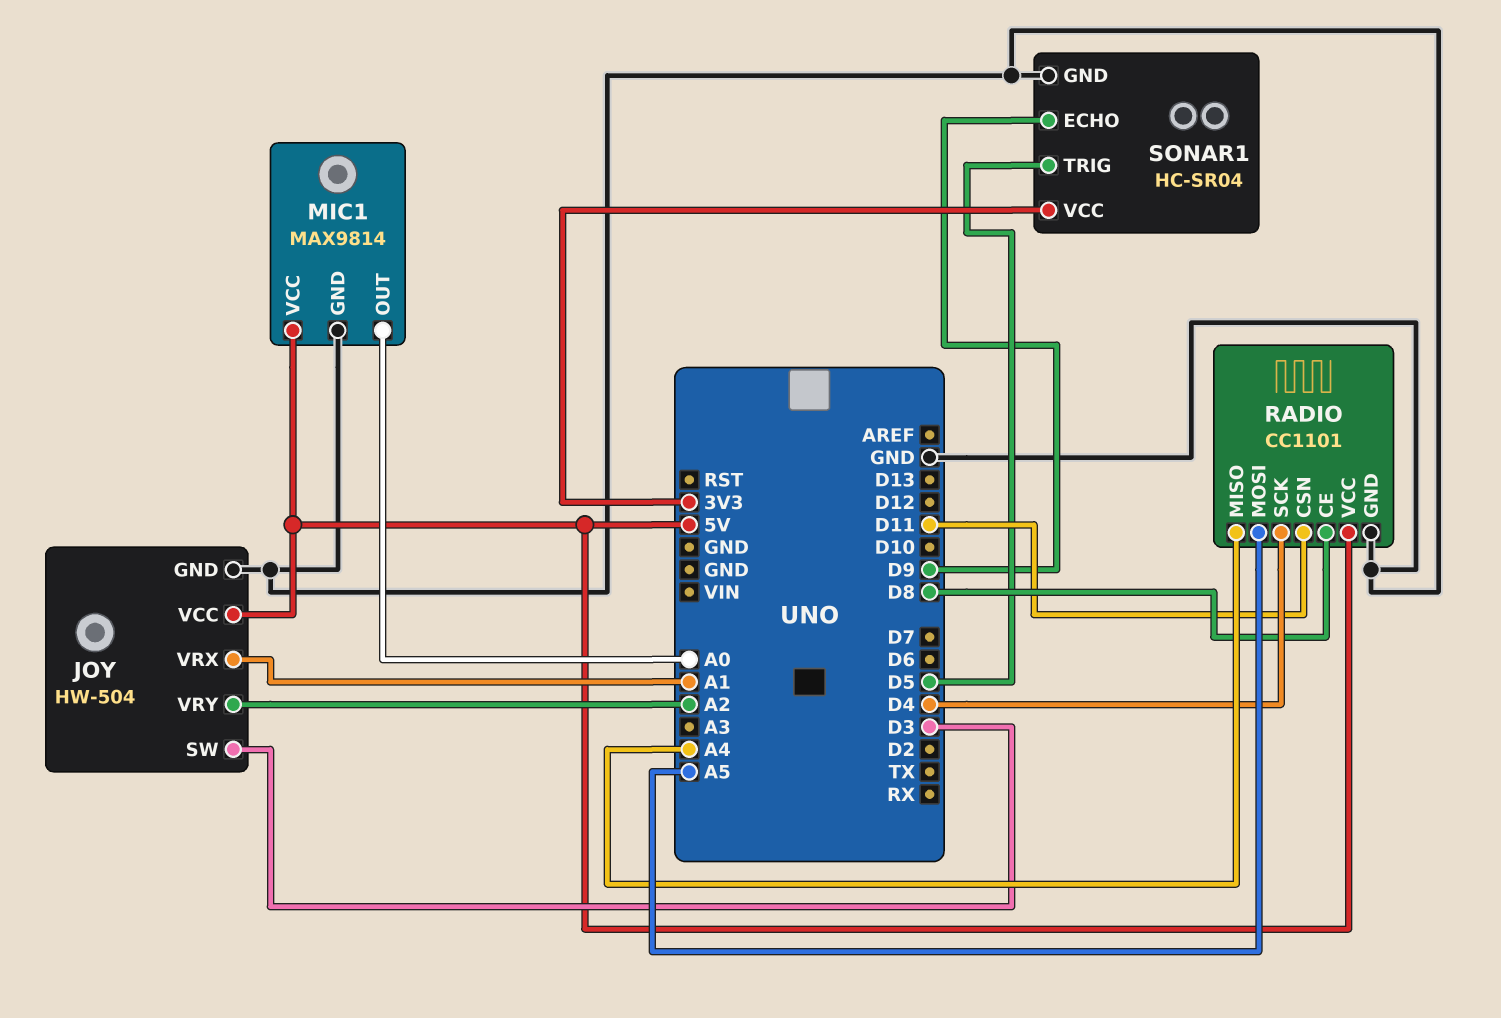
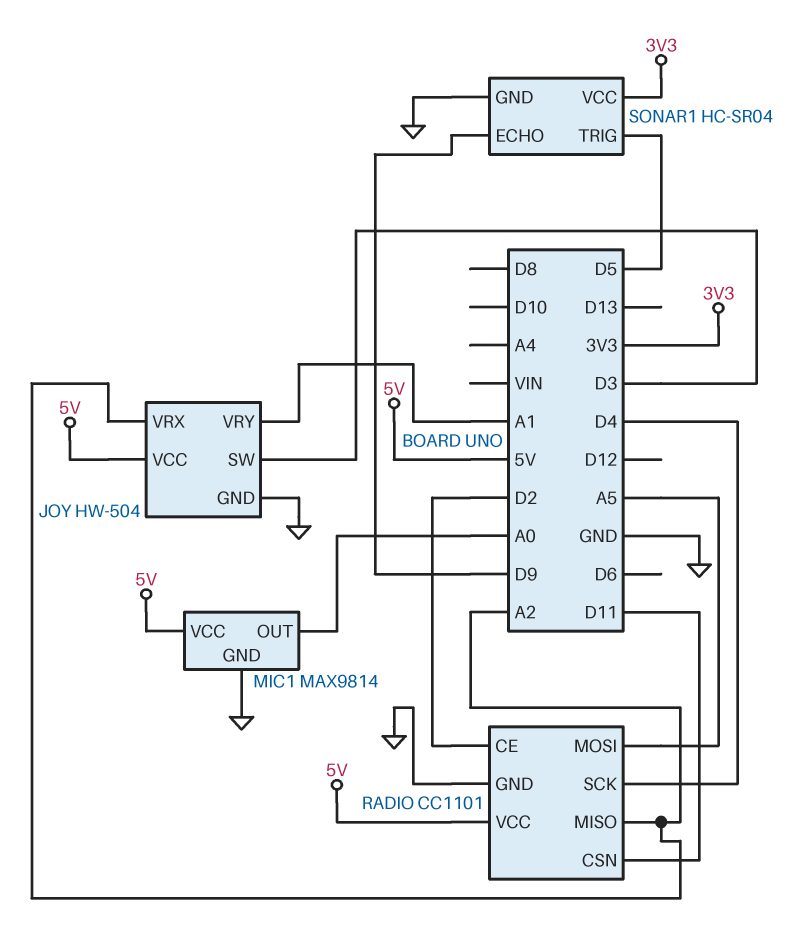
JOY pin VRX: A1 -> A2
JOY pin VRY: A2 -> A1
RADIO pin CE: D8 -> D2
RADIO pin MISO: A4 -> A2

